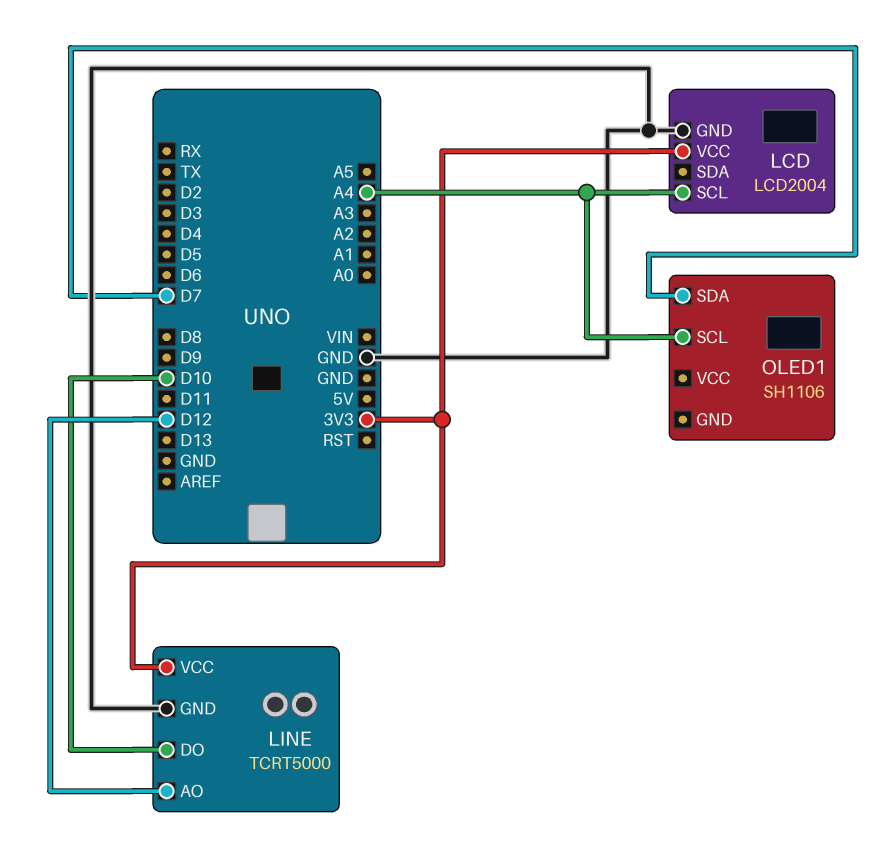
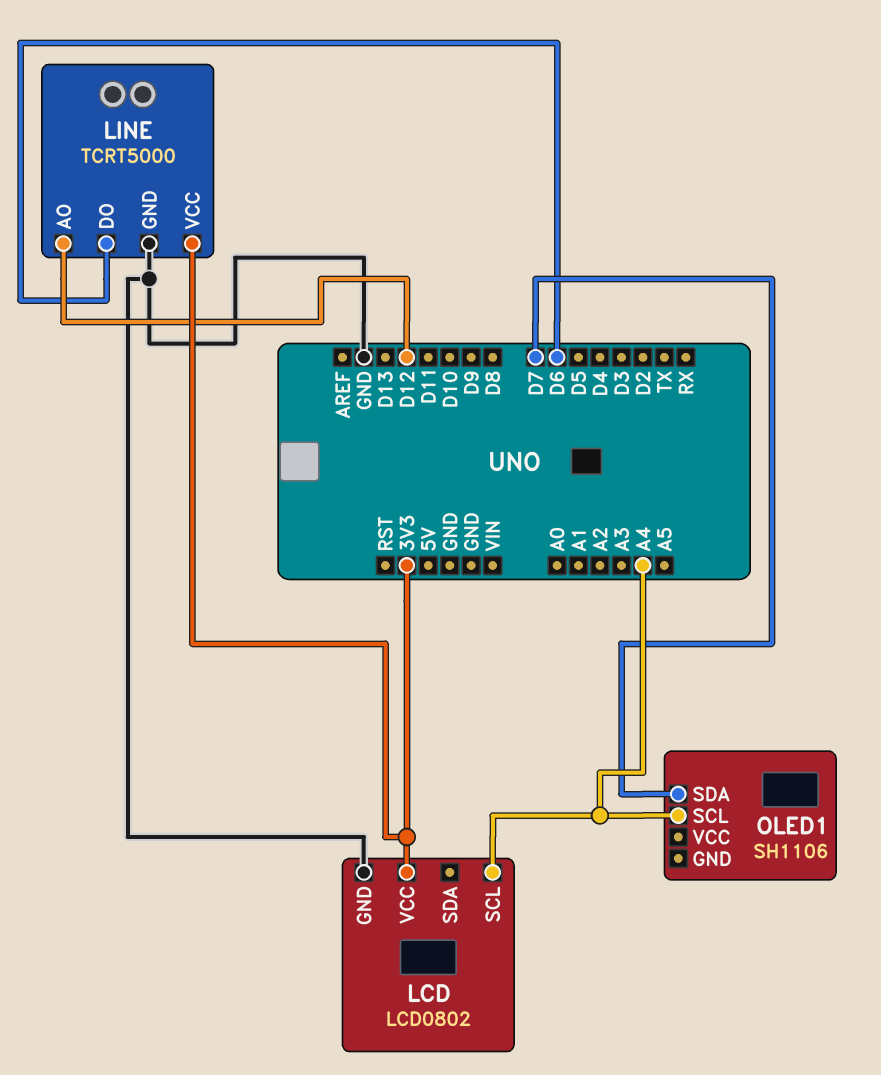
LCD: LCD2004 -> LCD0802
LINE pin DO: D10 -> D6

